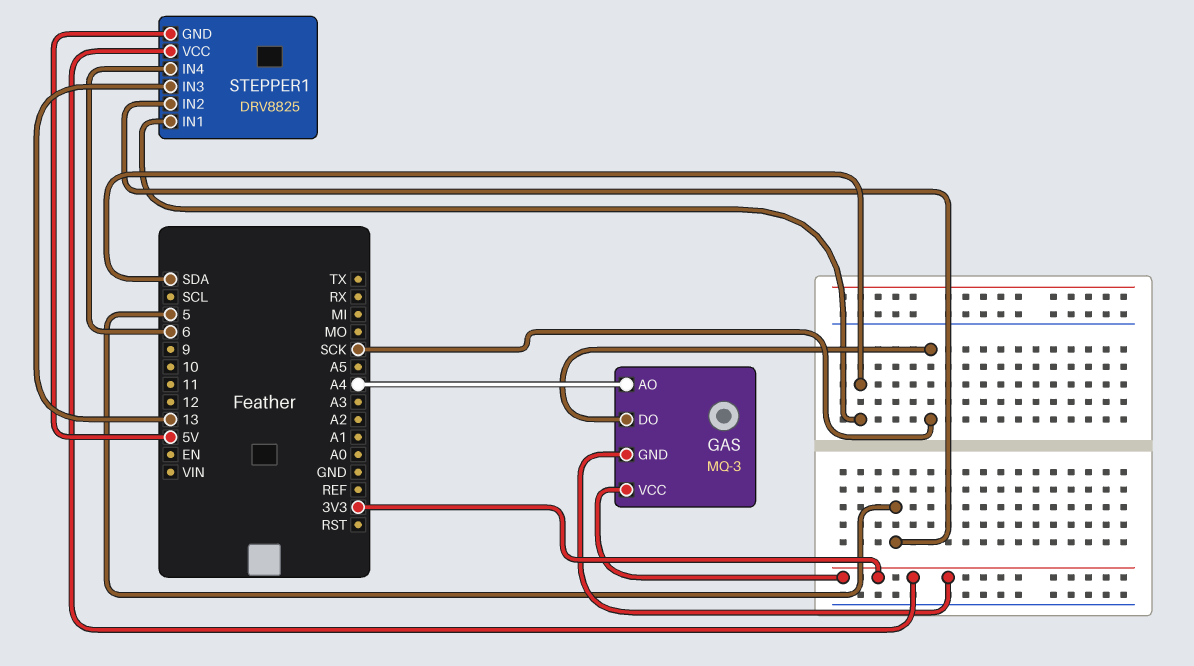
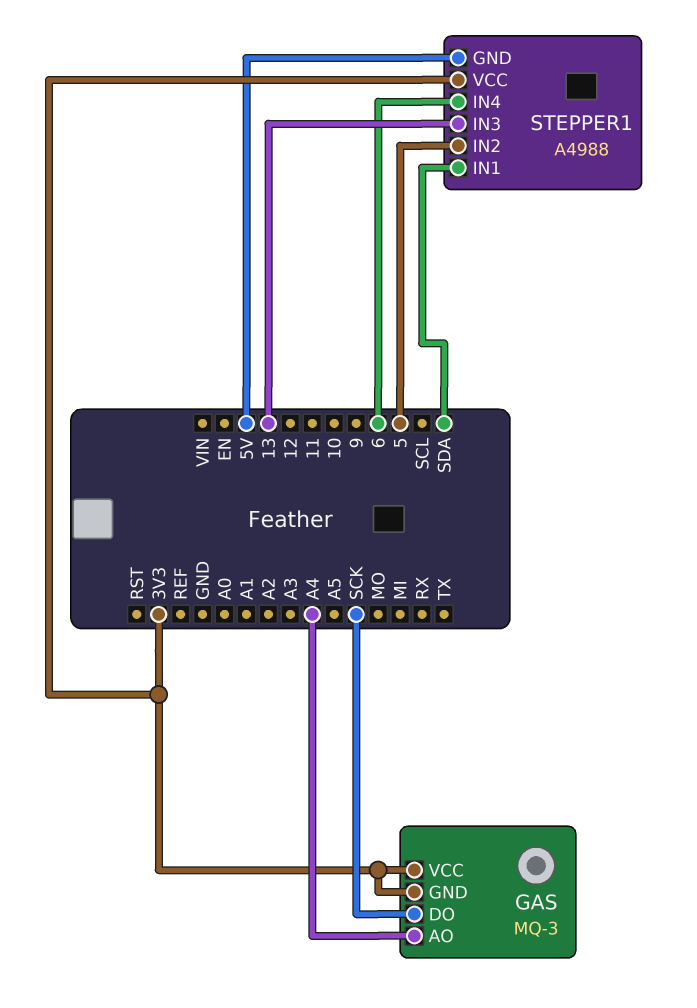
STEPPER1: DRV8825 -> A4988

